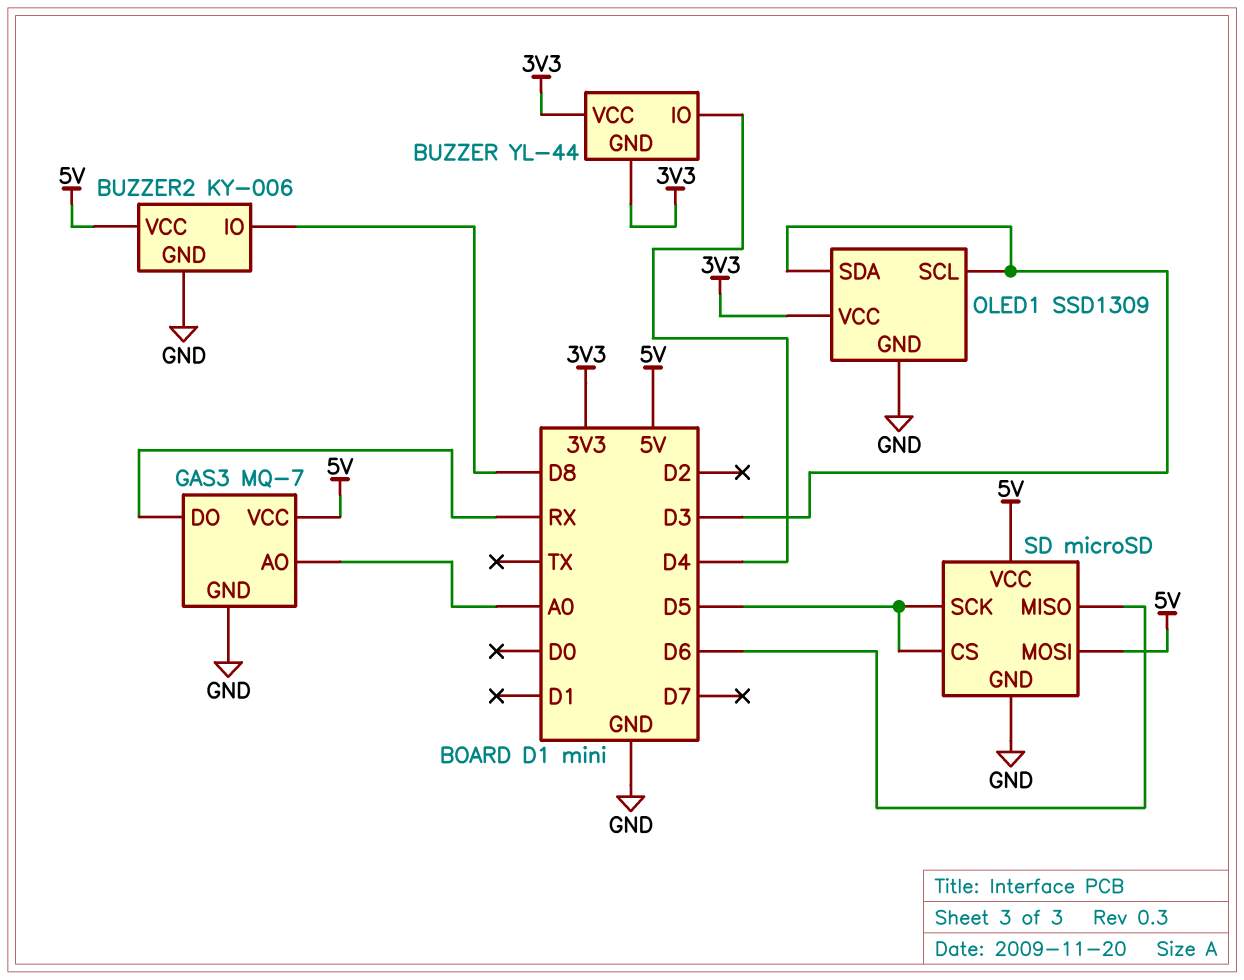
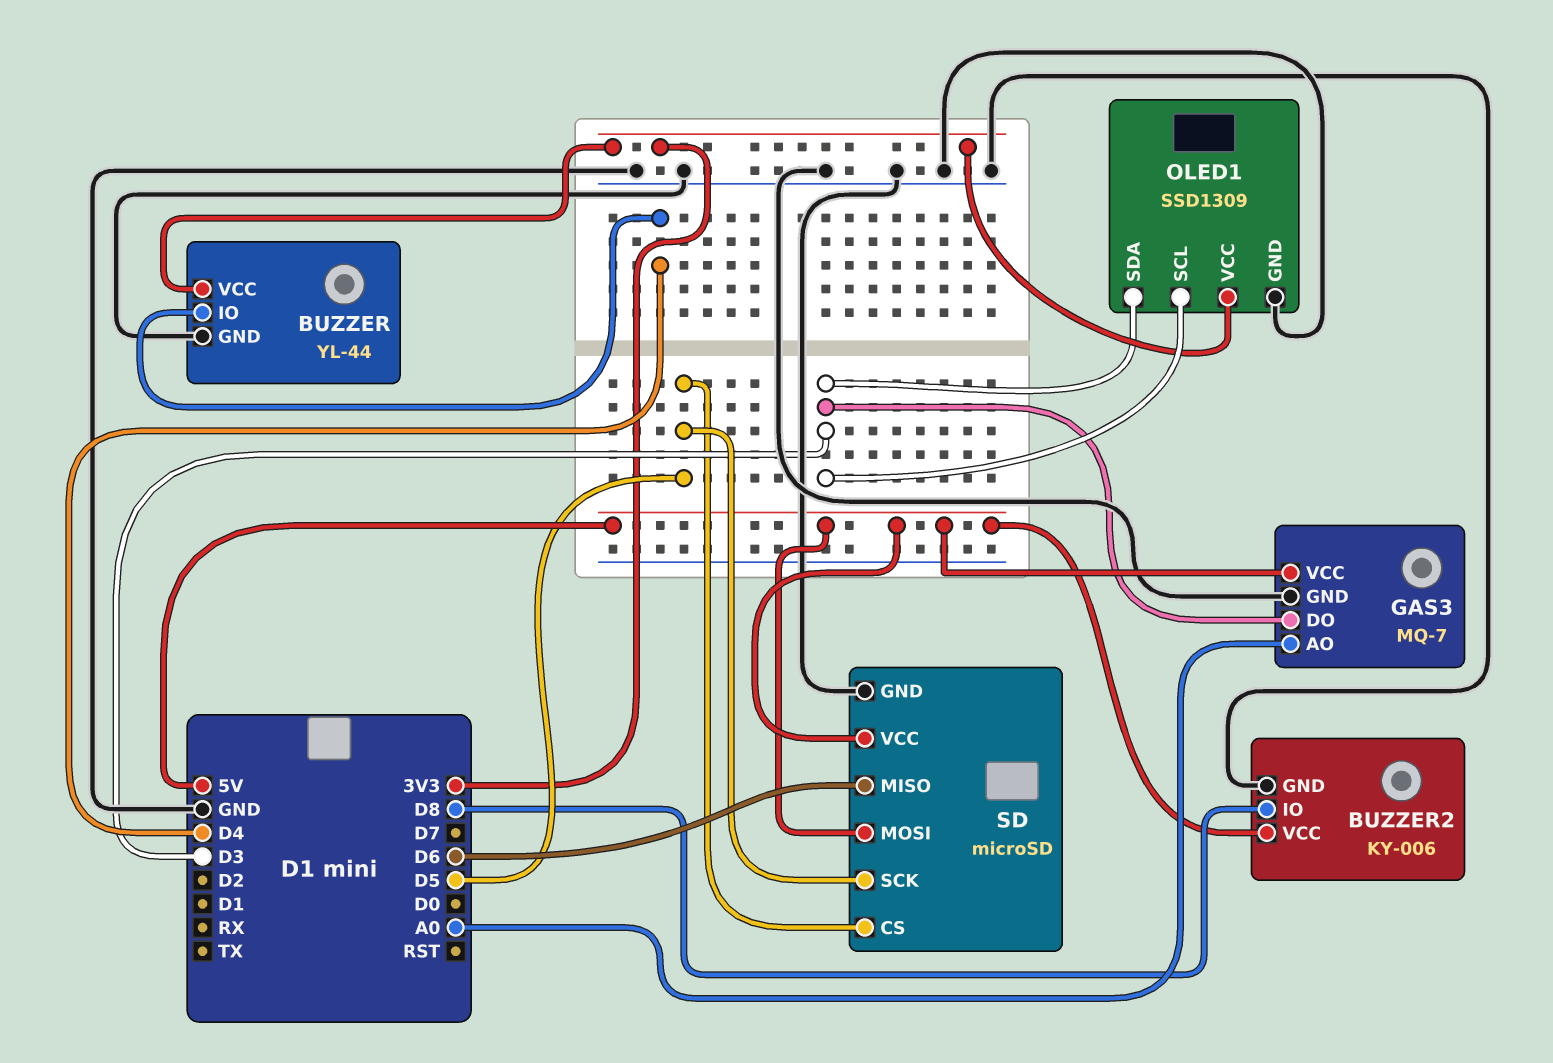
BUZZER pin GND: 3V3 -> GND
GAS3 pin DO: RX -> D3

